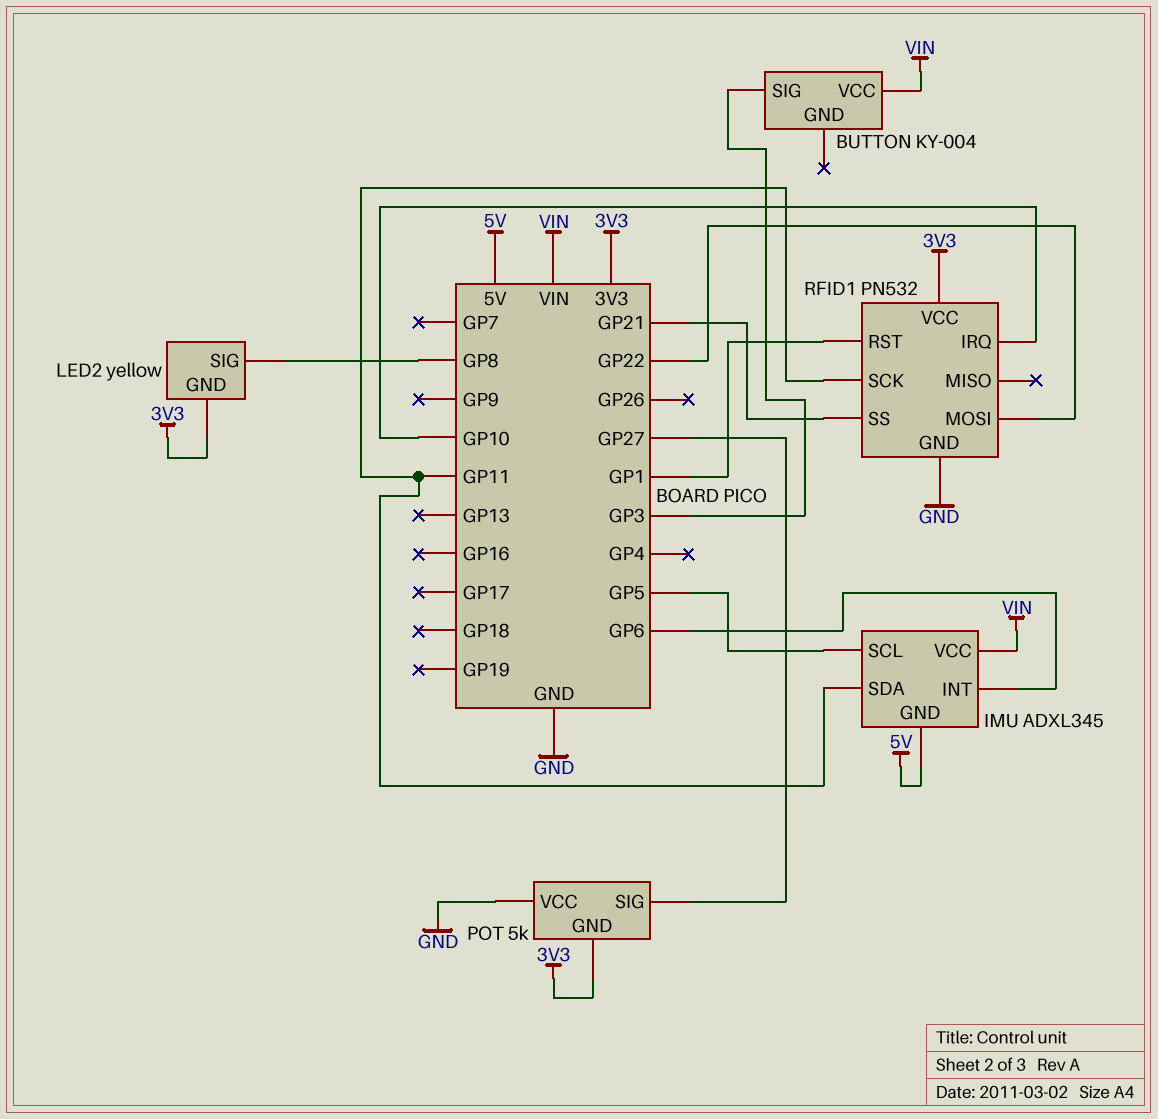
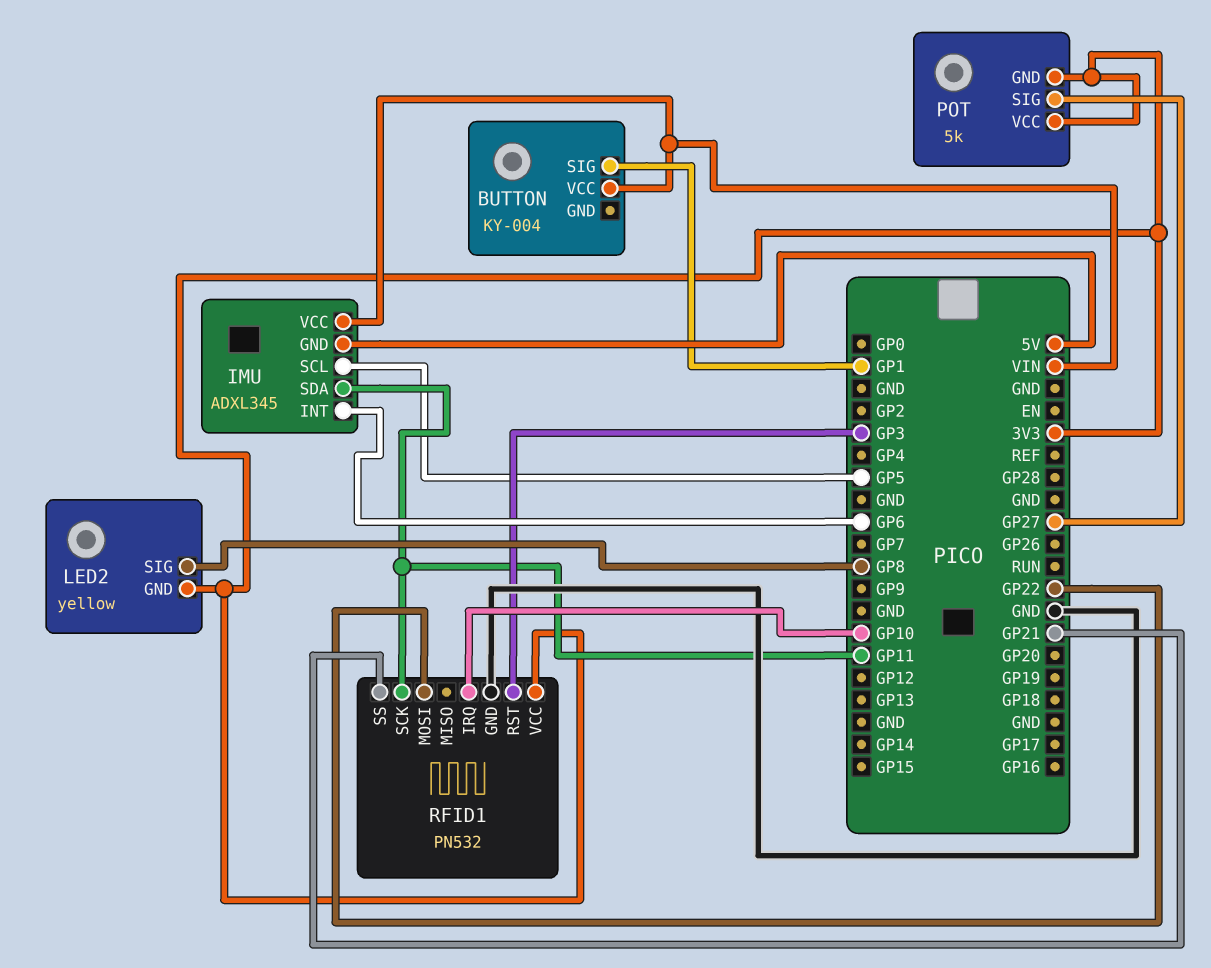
BUTTON pin SIG: GP3 -> GP1
POT pin VCC: GND -> 3V3
RFID1 pin RST: GP1 -> GP3

